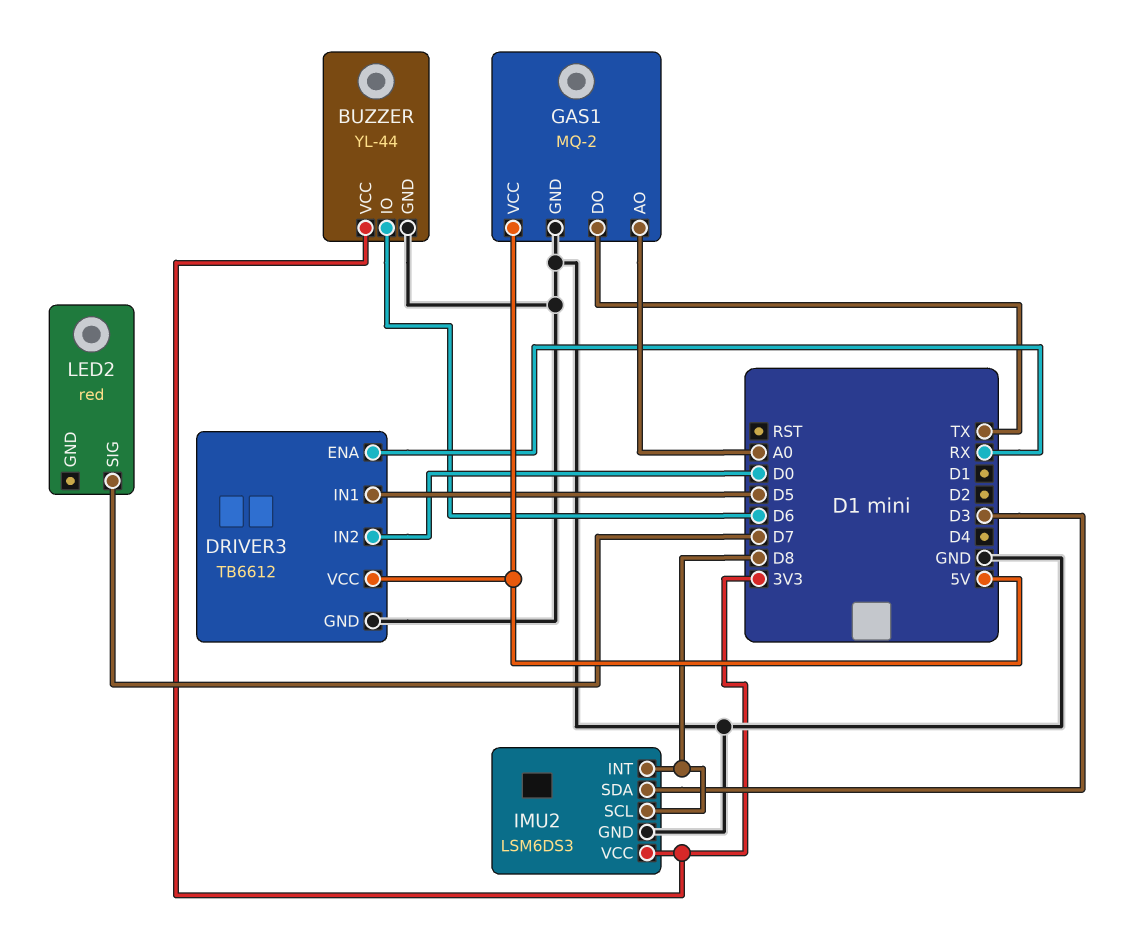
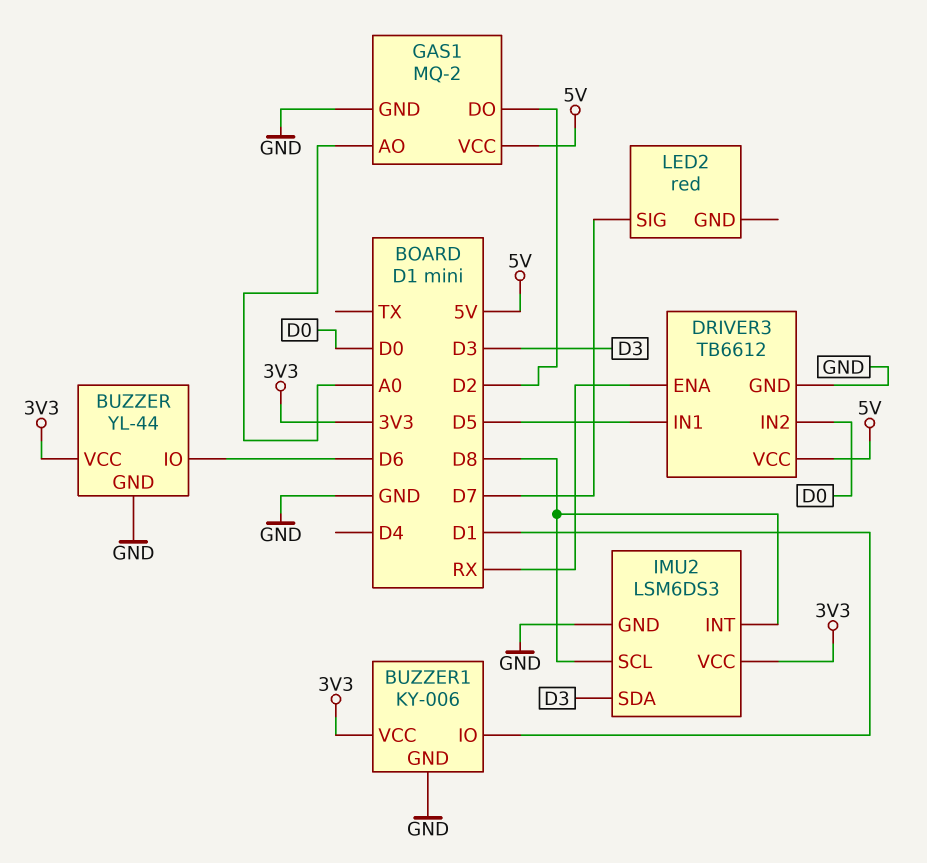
BUZZER1: none -> KY-006
BUZZER1 pin GND: none -> GND
BUZZER1 pin IO: none -> D1
BUZZER1 pin VCC: none -> 3V3
GAS1 pin DO: TX -> D2

